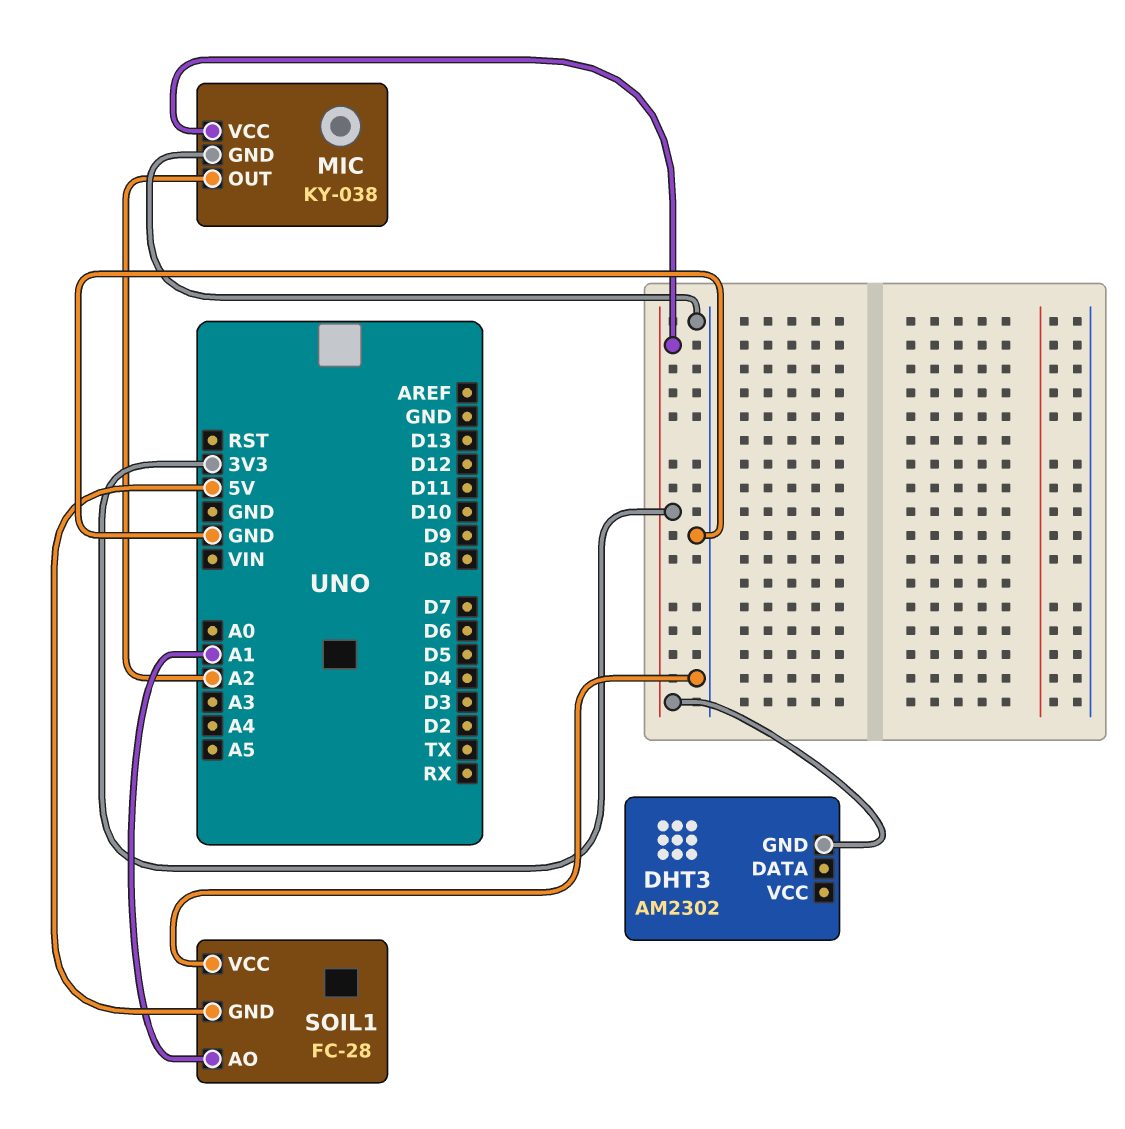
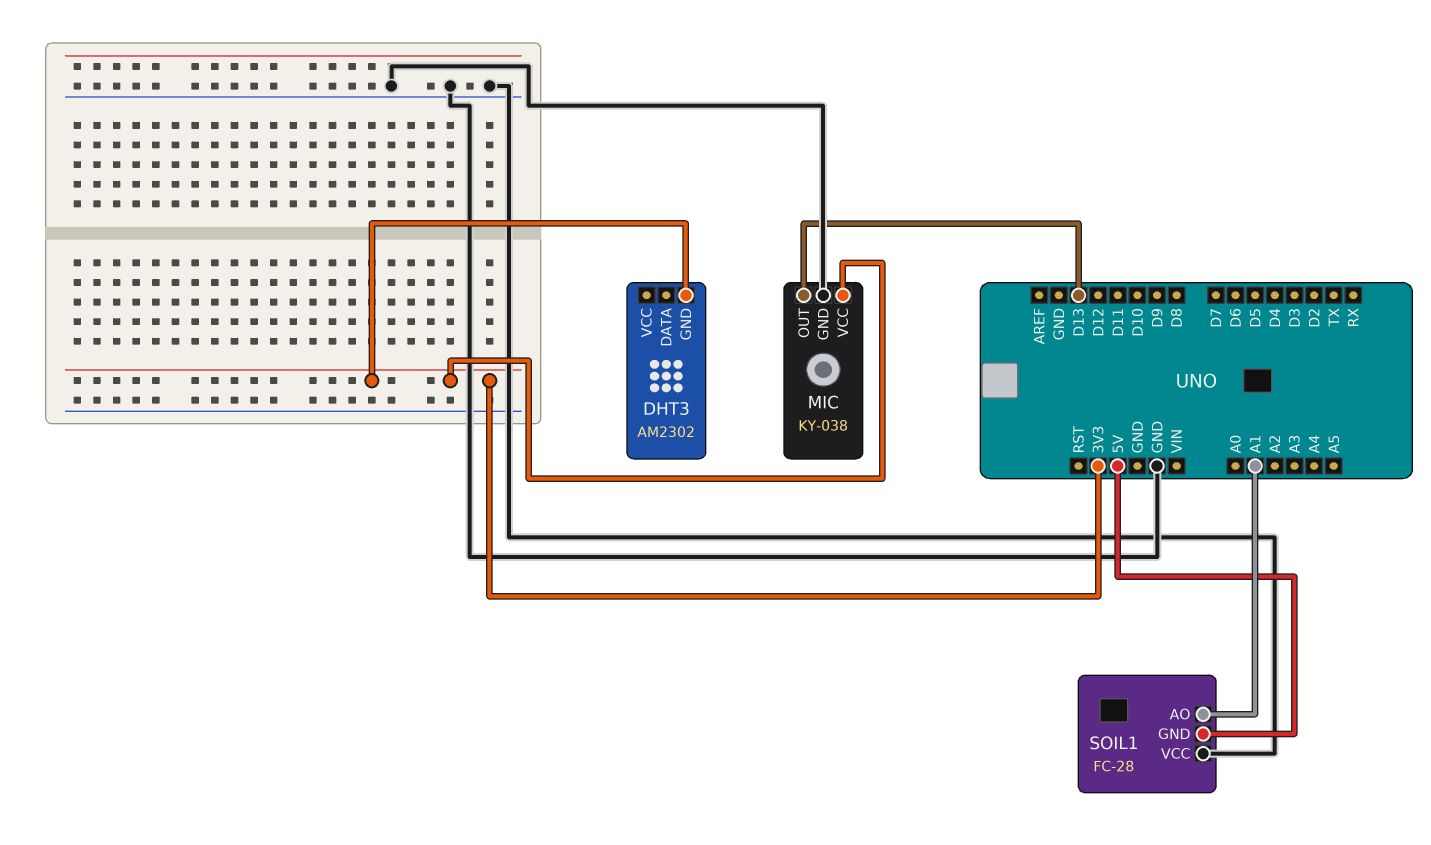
MIC pin OUT: A2 -> D13

